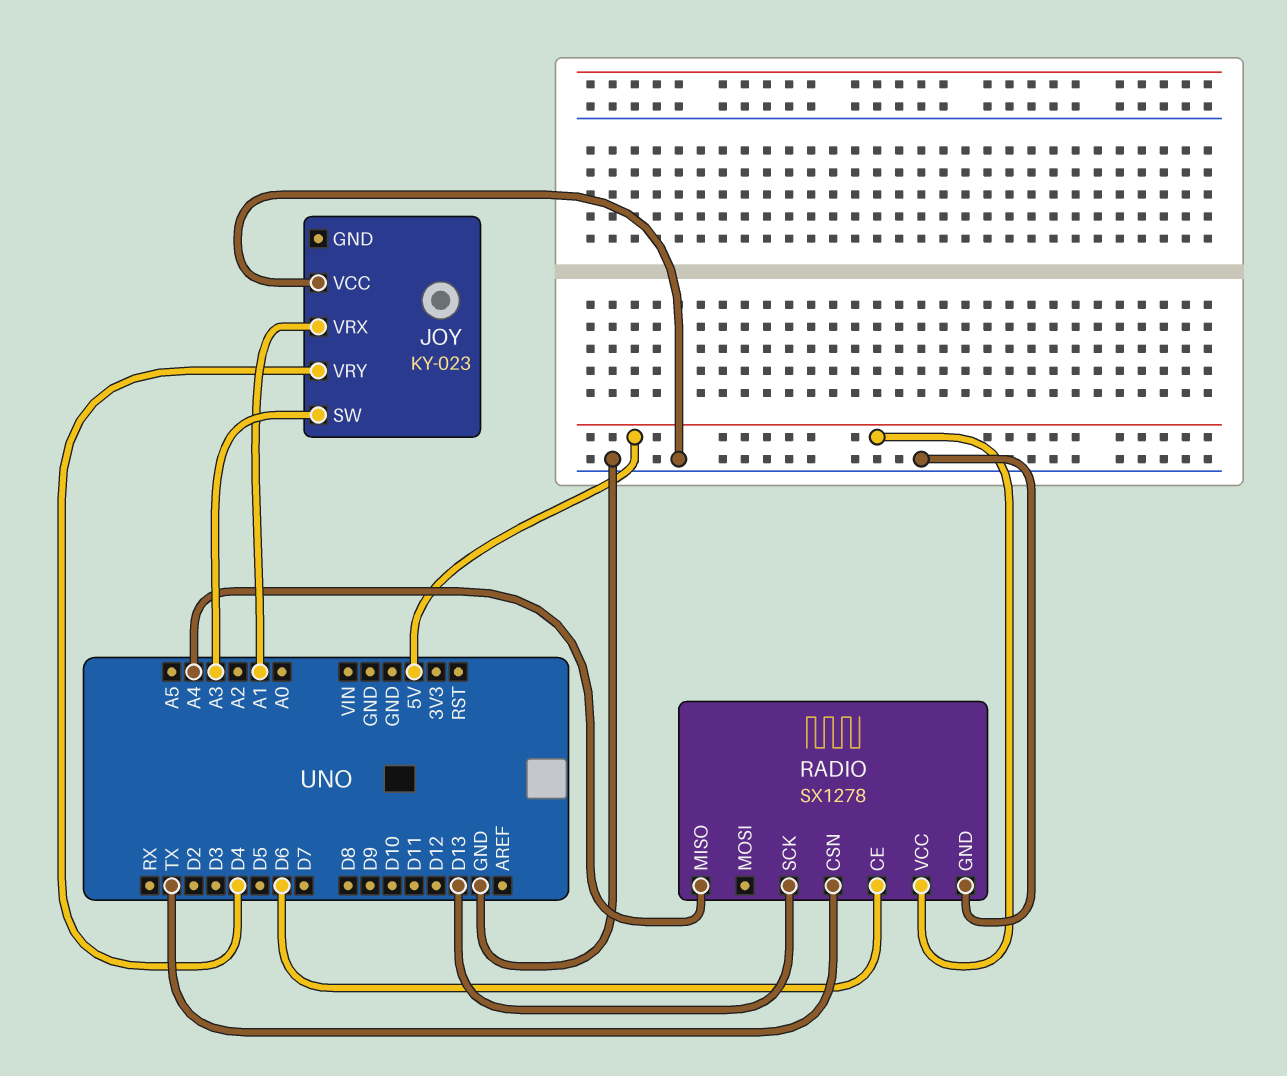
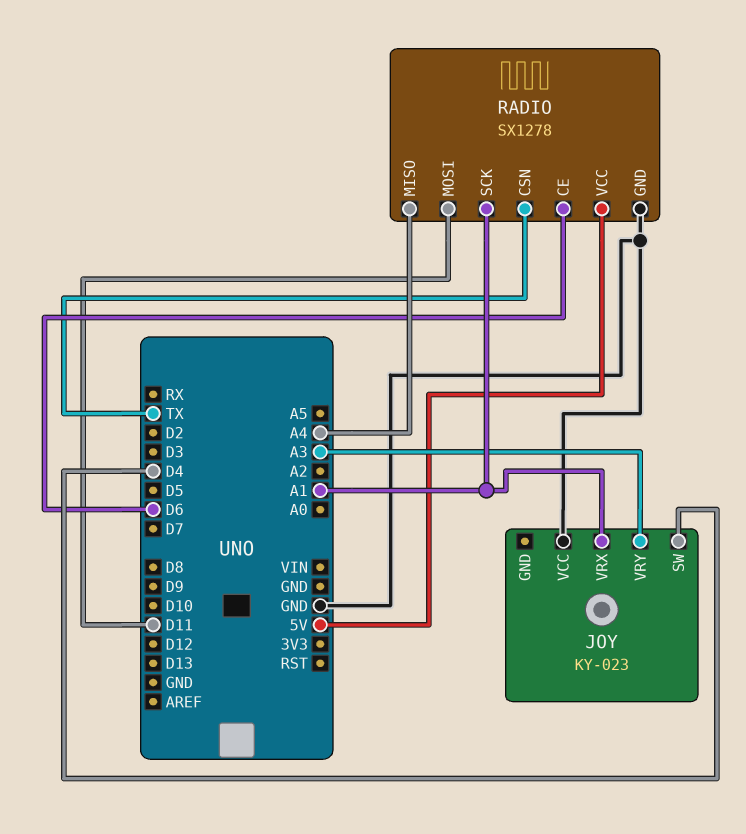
JOY pin SW: A3 -> D4
JOY pin VRY: D4 -> A3
RADIO pin MOSI: none -> D11
RADIO pin SCK: D13 -> A1

